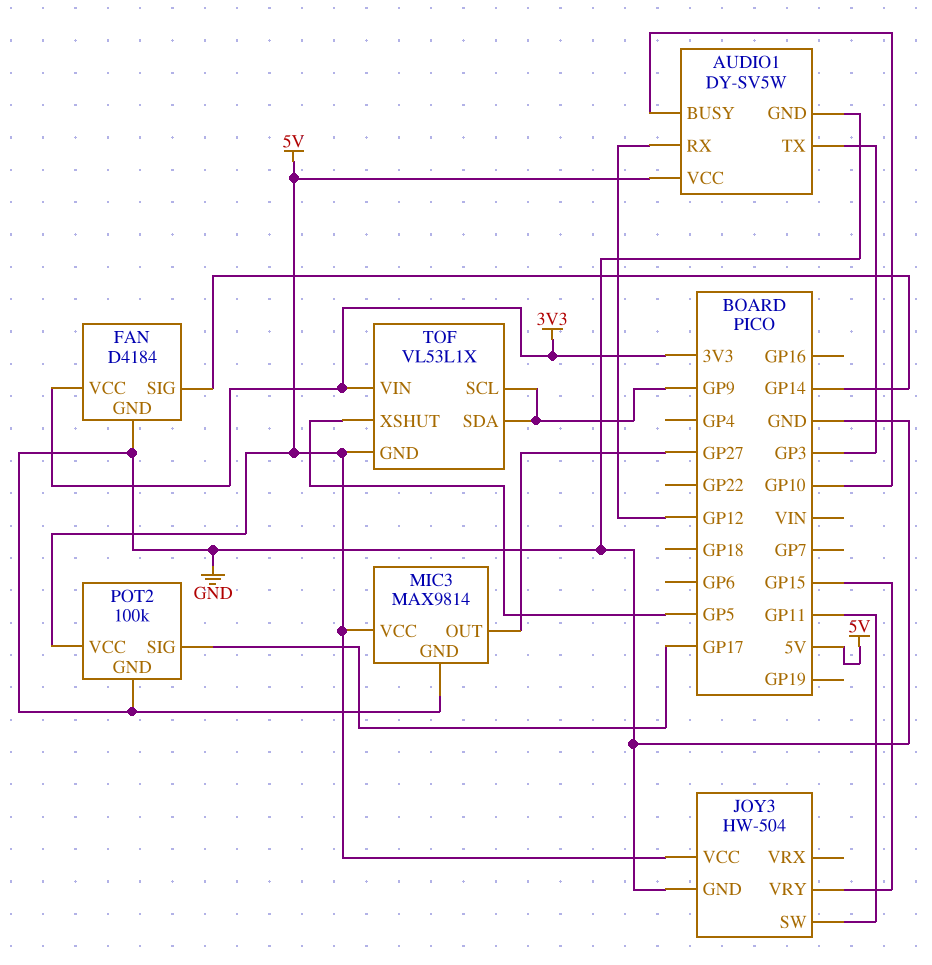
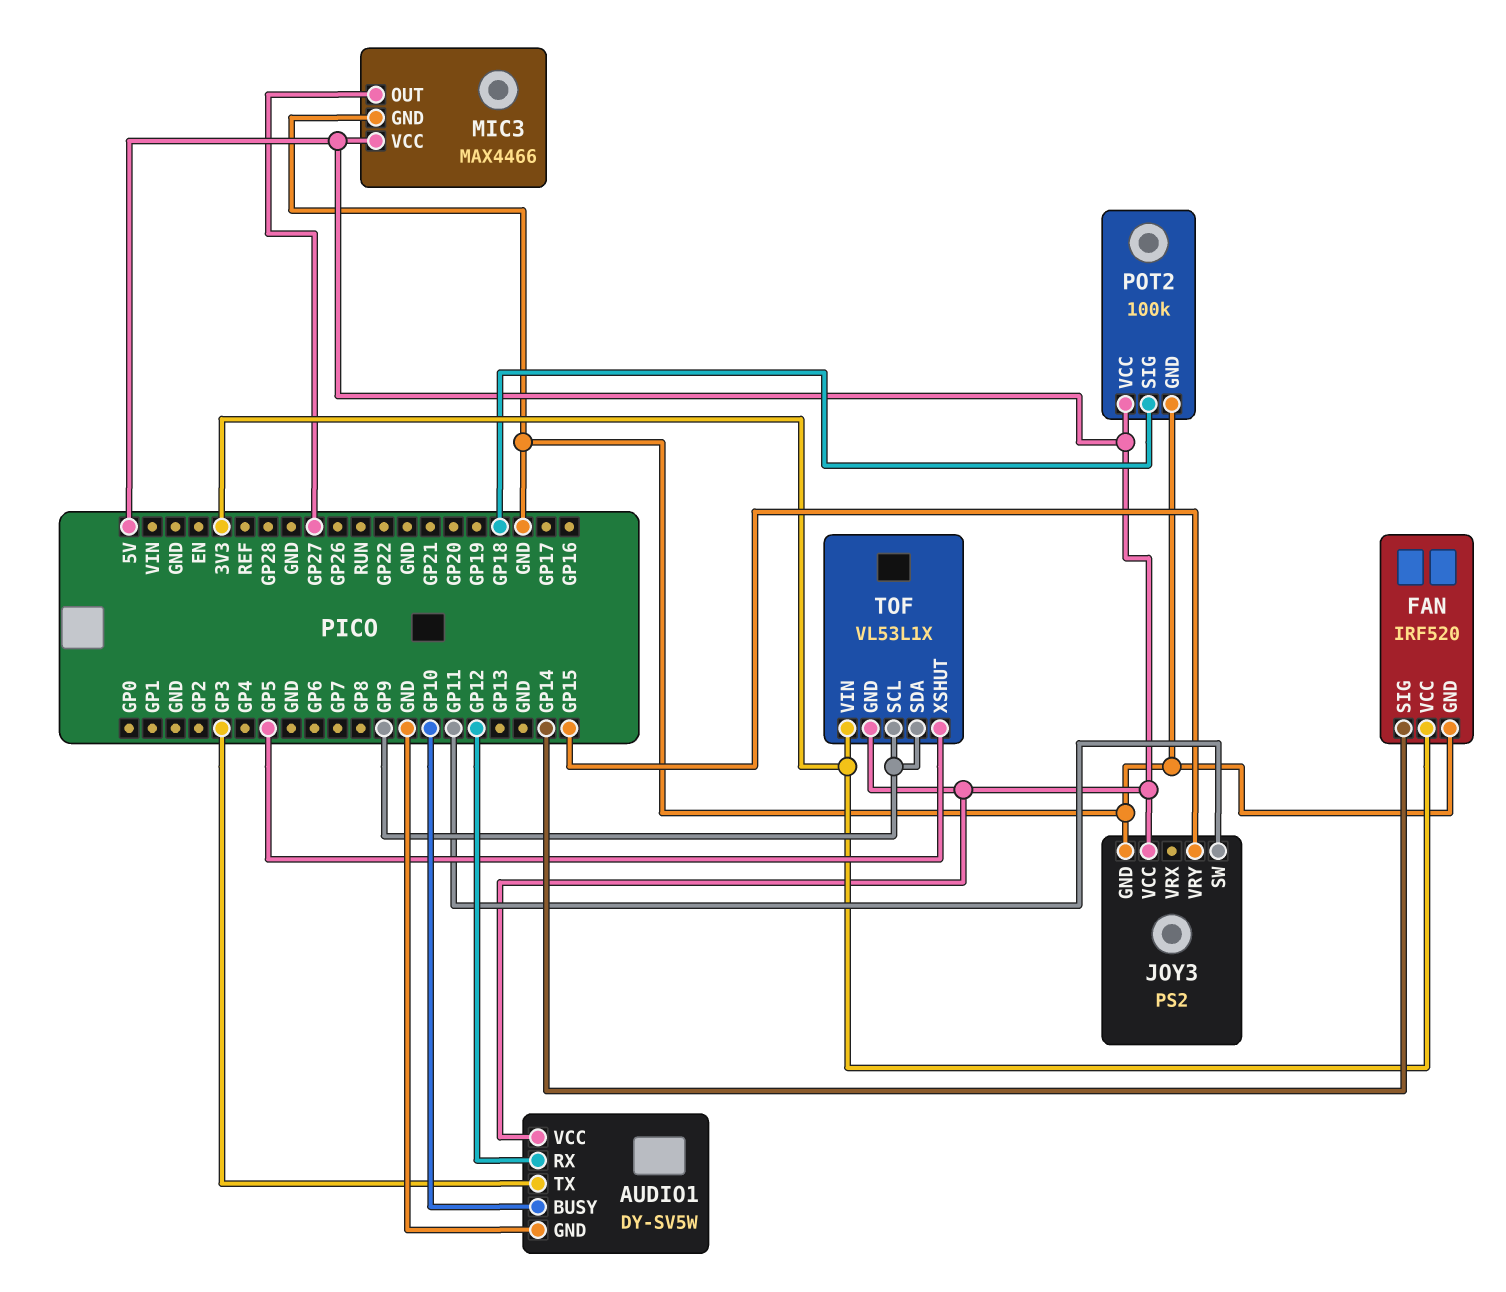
FAN: D4184 -> IRF520
JOY3: HW-504 -> PS2
MIC3: MAX9814 -> MAX4466
POT2 pin SIG: GP17 -> GP18

